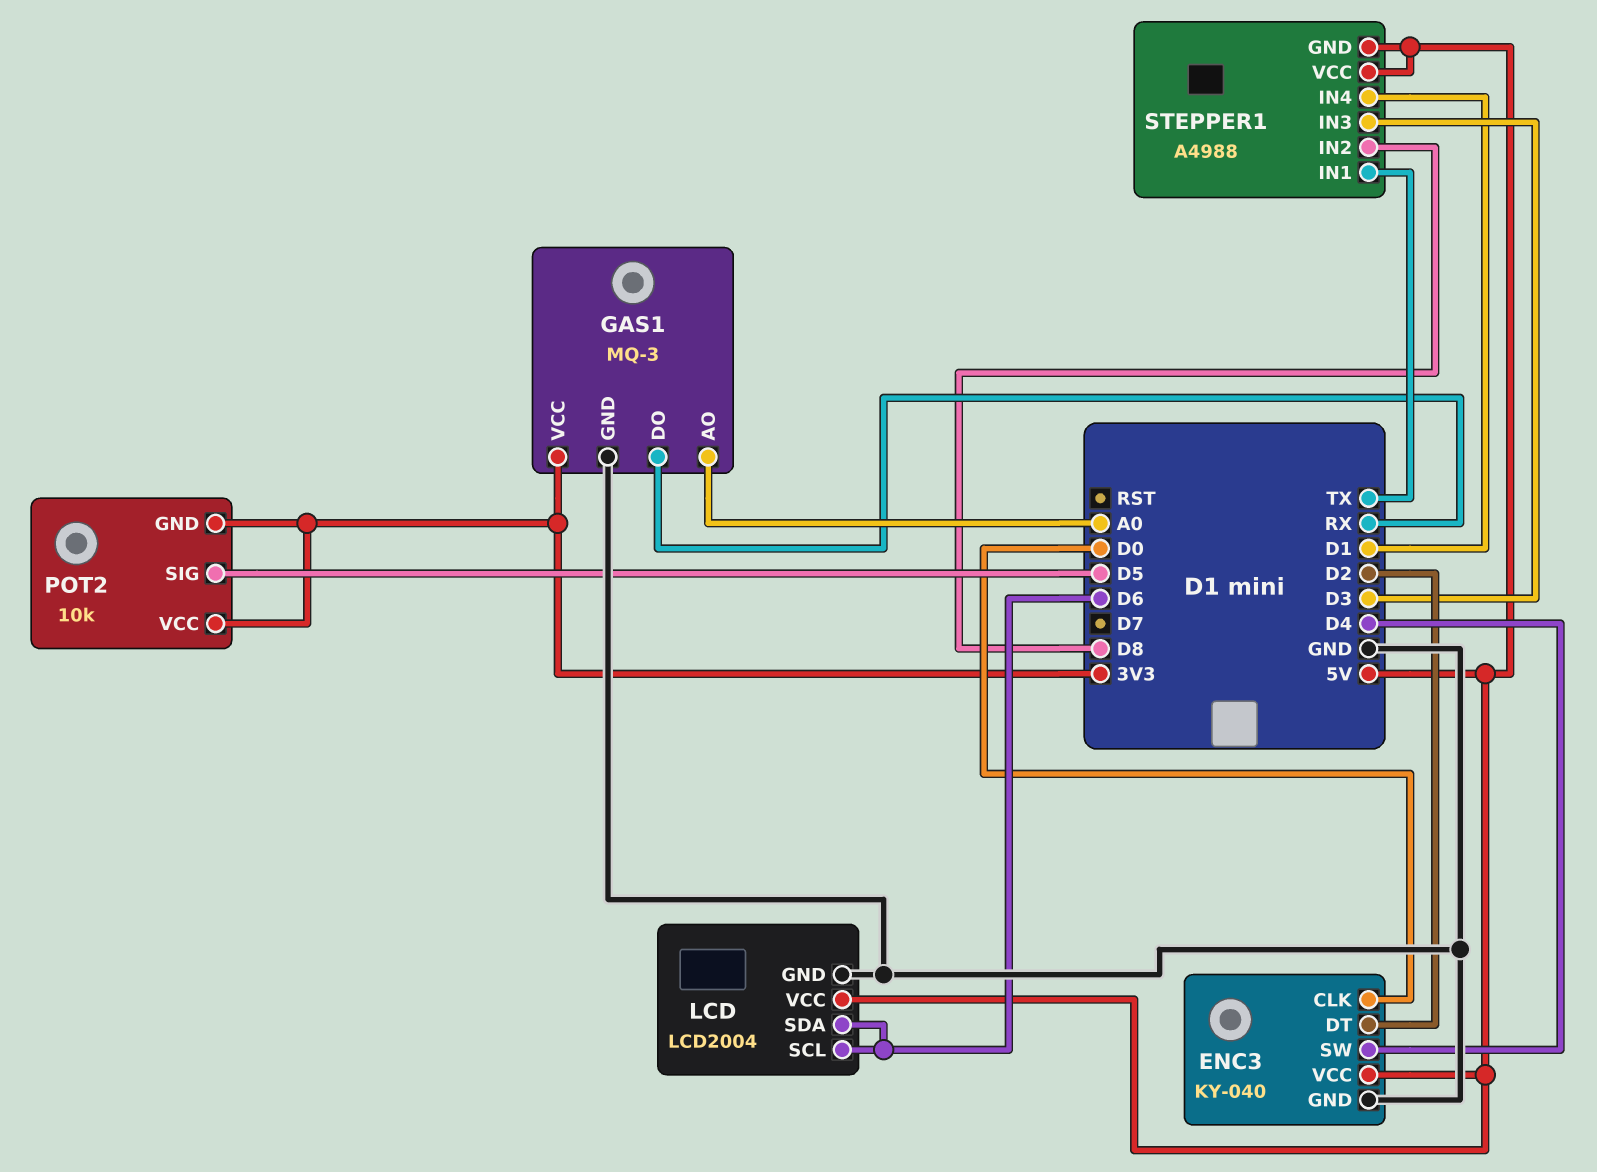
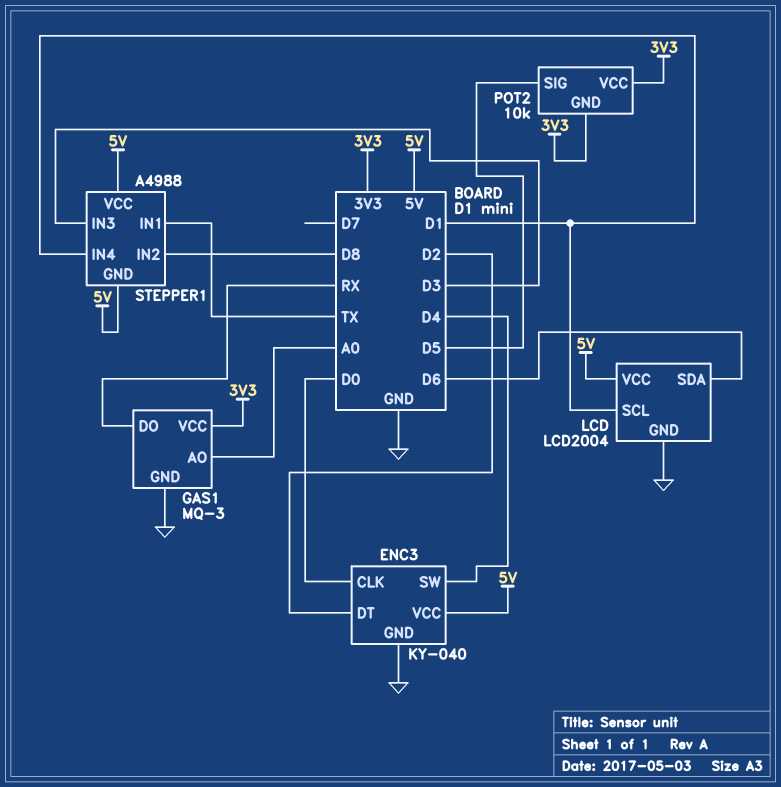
LCD pin SCL: D6 -> D1

